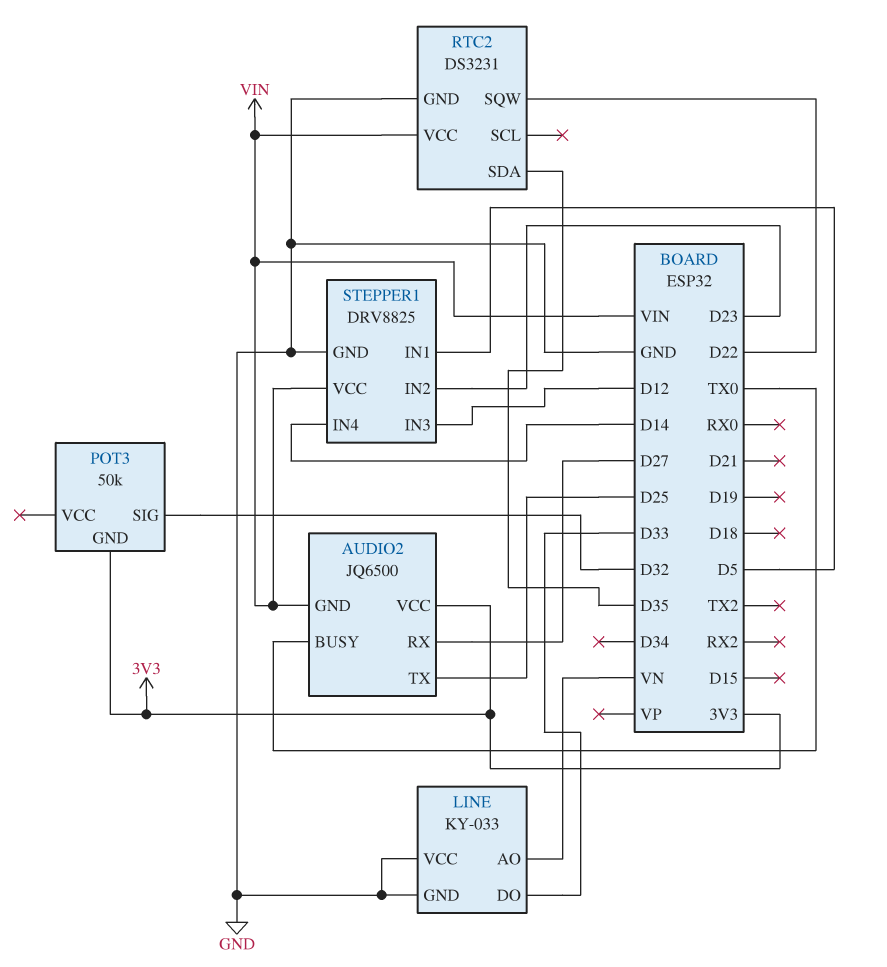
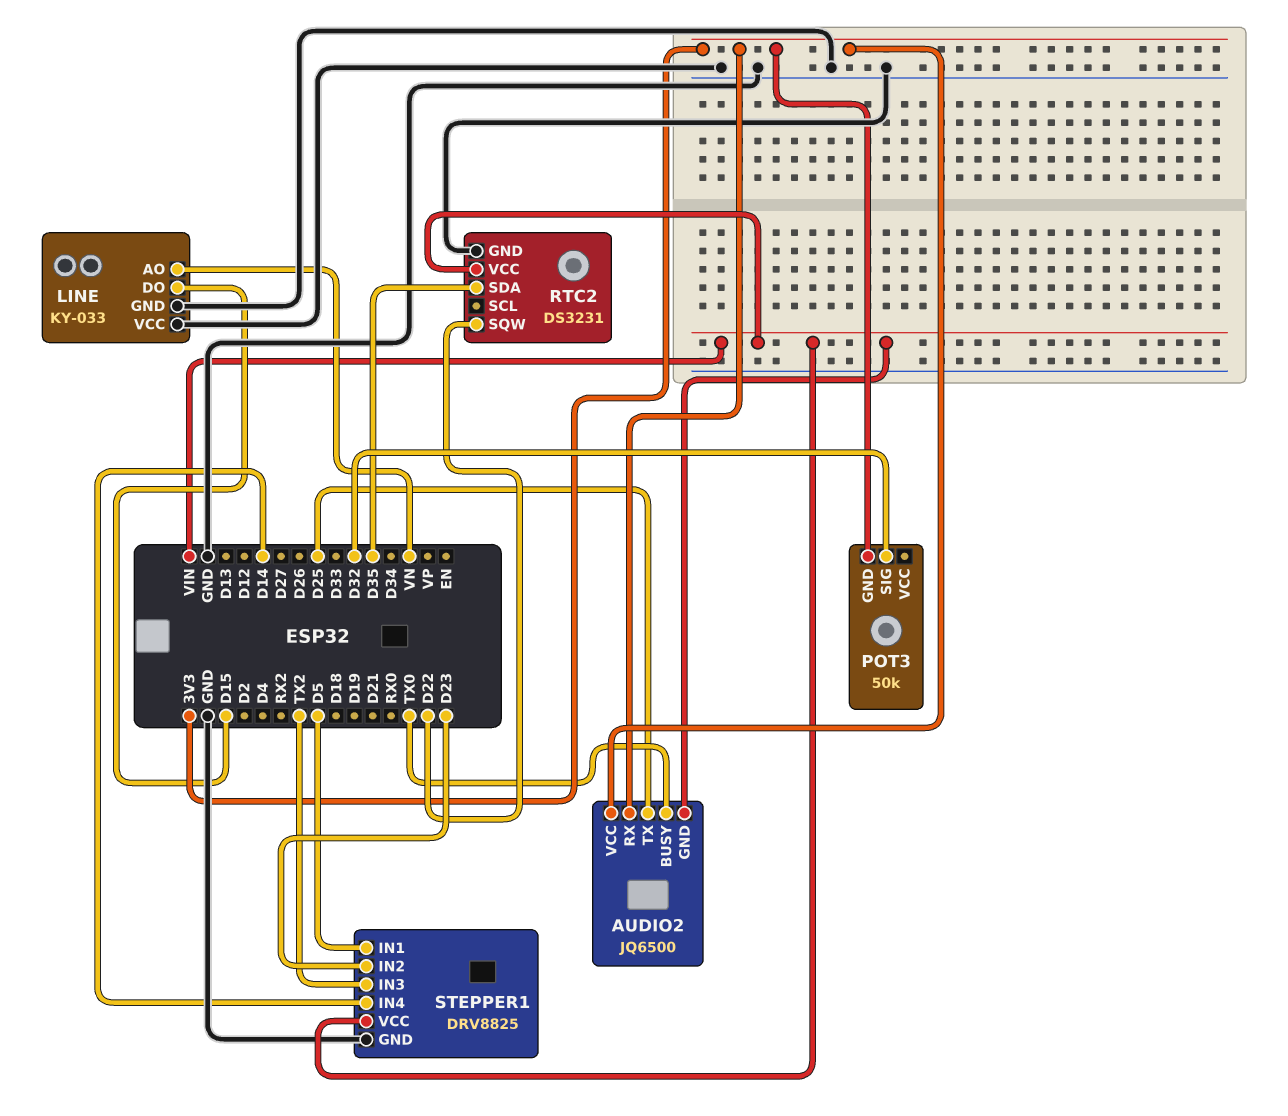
AUDIO2 pin RX: D27 -> 3V3
LINE pin DO: D33 -> D15
STEPPER1 pin IN3: D12 -> TX2

